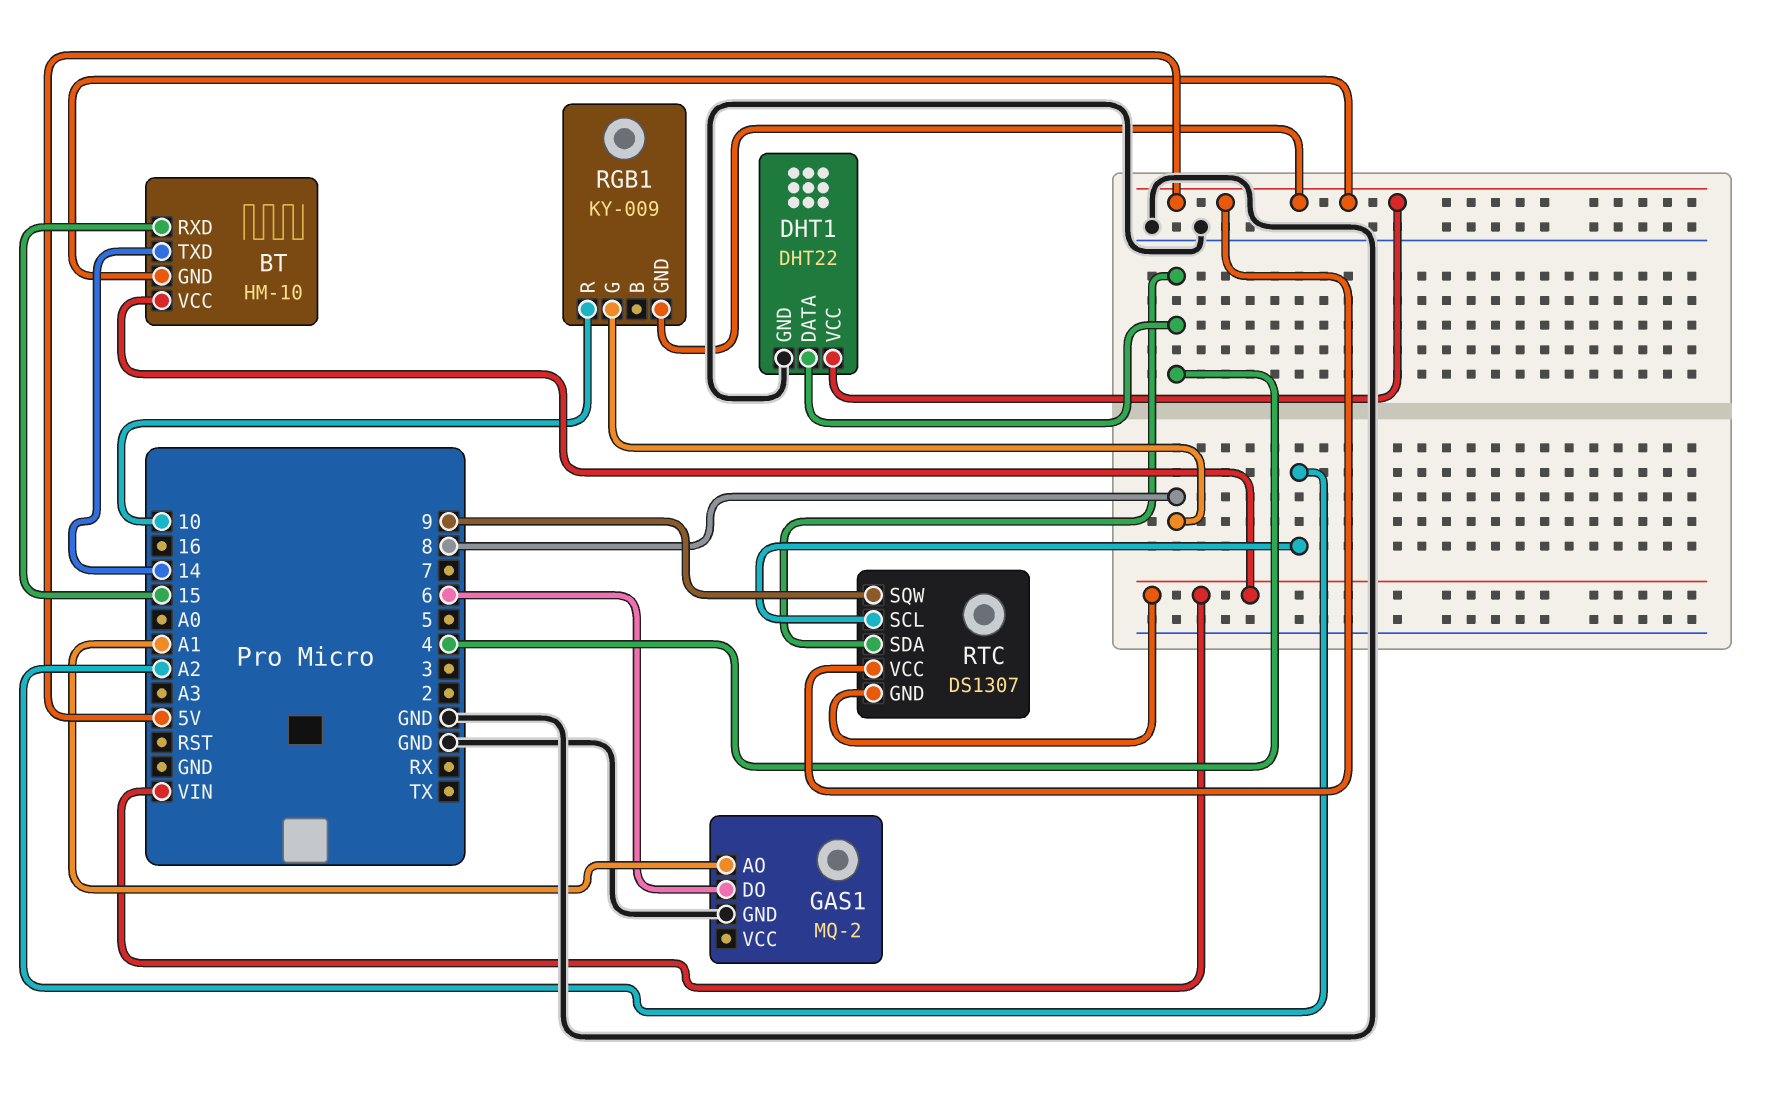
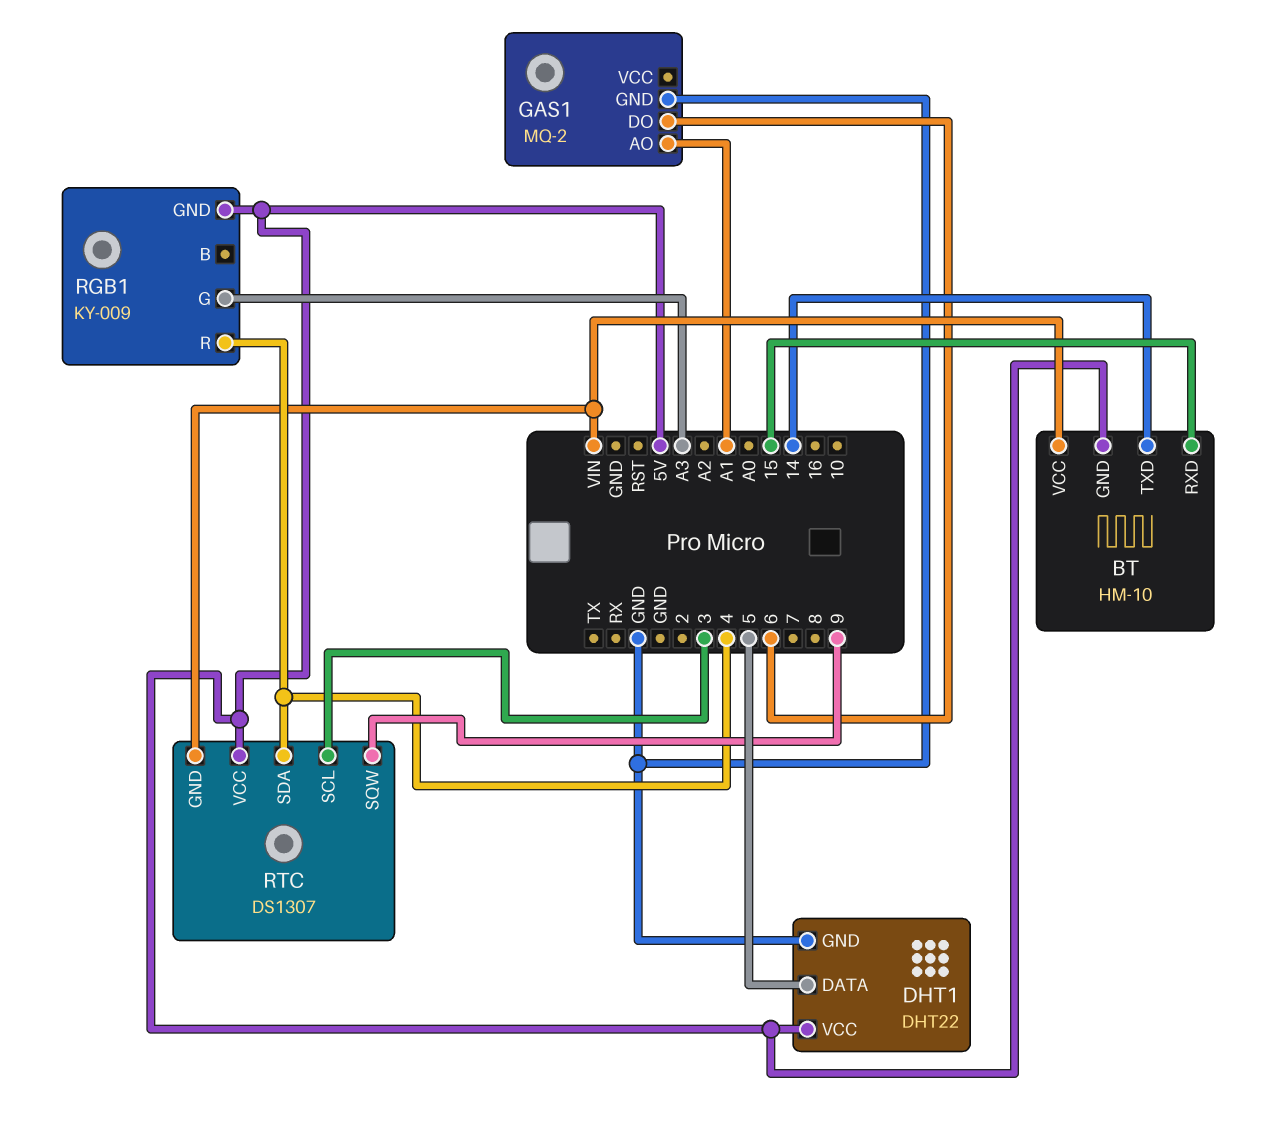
DHT1 pin DATA: 4 -> 5
RGB1 pin G: 8 -> A3
RGB1 pin R: 10 -> 4
RTC pin SCL: A2 -> 3

